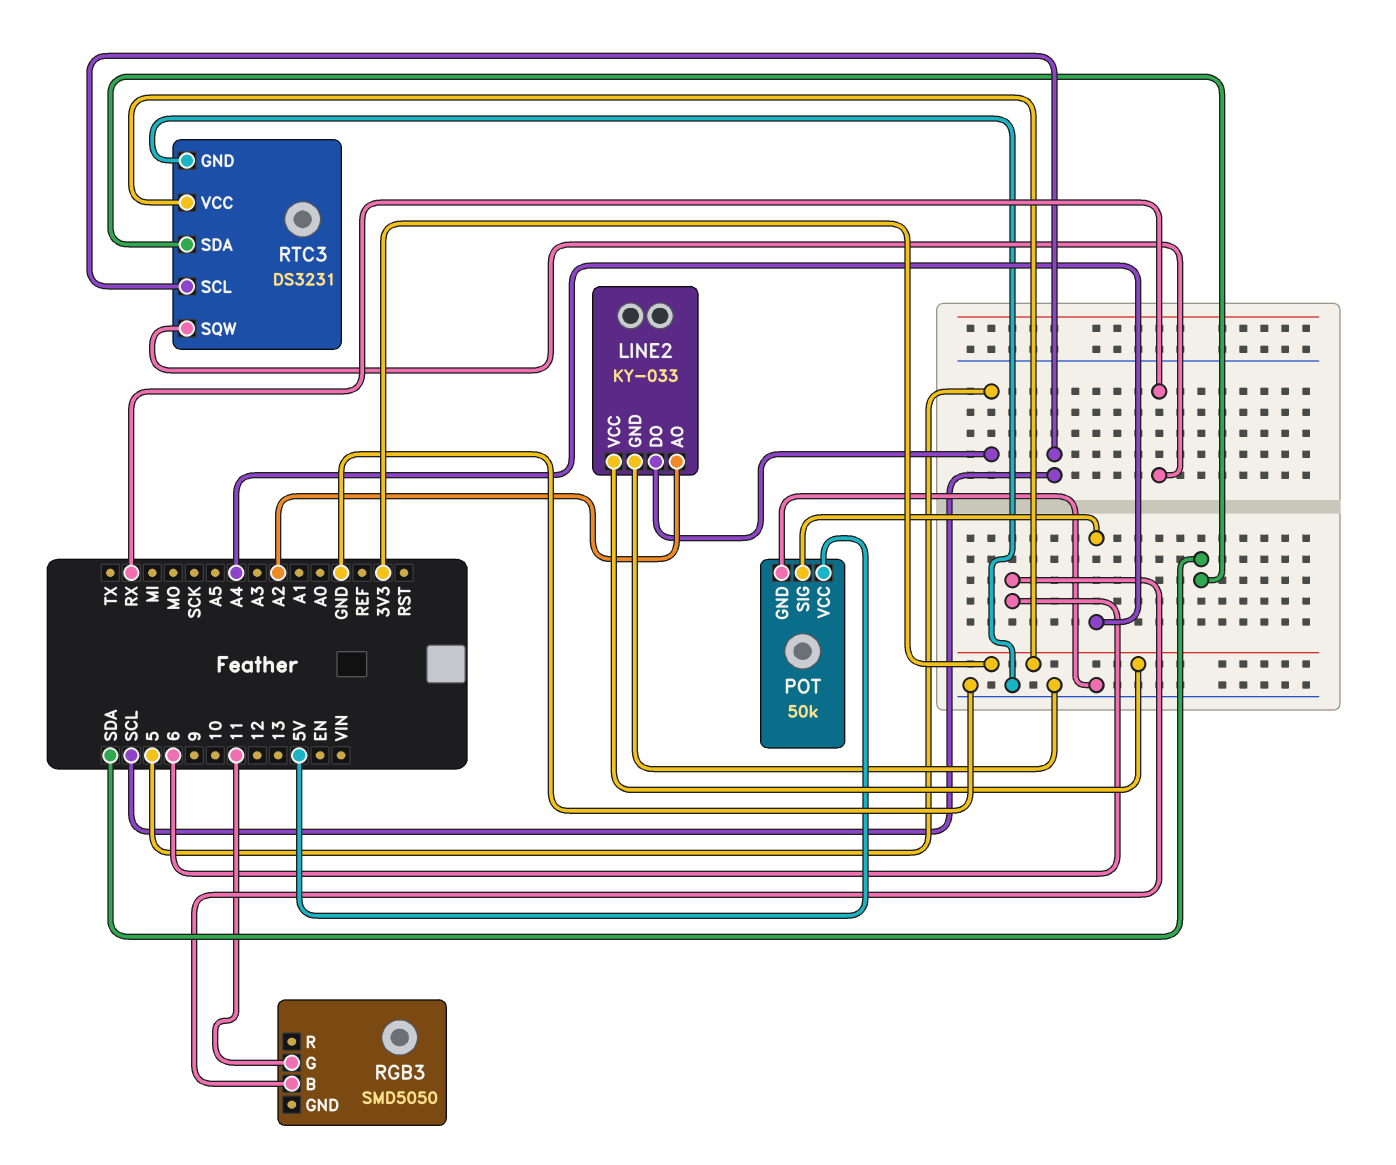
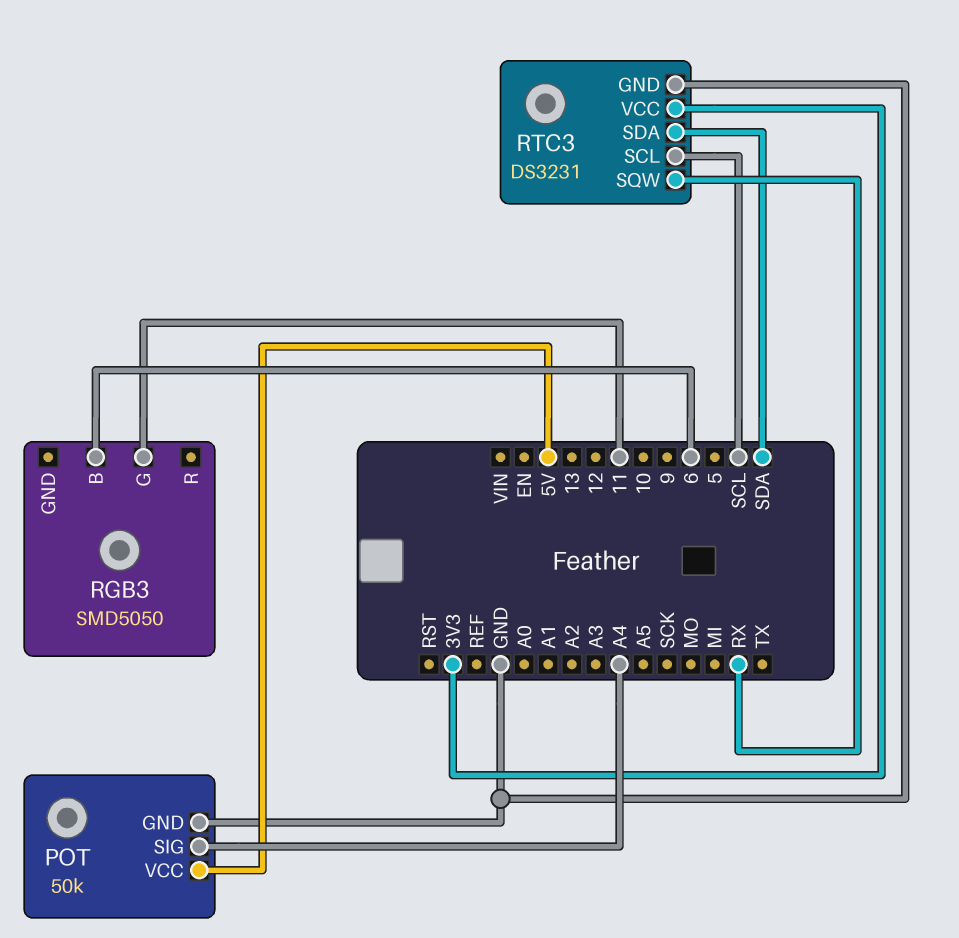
LINE2: KY-033 -> none
LINE2 pin AO: A2 -> none
LINE2 pin DO: 5 -> none
LINE2 pin GND: GND -> none
LINE2 pin VCC: 3V3 -> none

